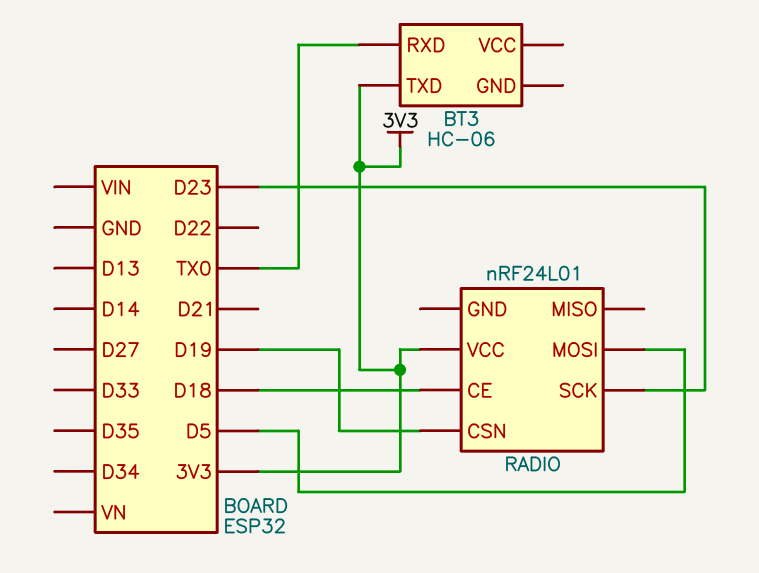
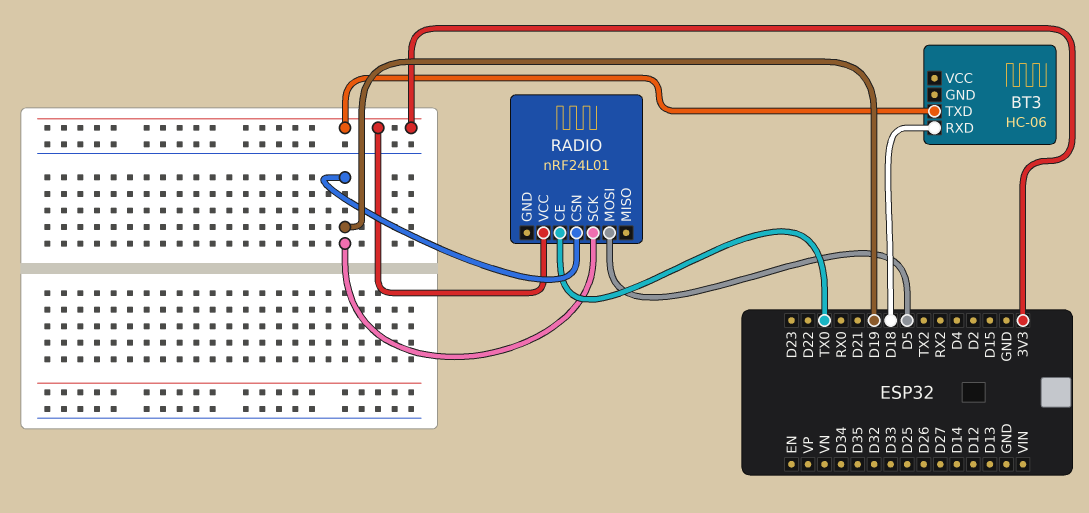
BT3 pin RXD: TX0 -> D18
RADIO pin CE: D18 -> TX0
RADIO pin SCK: D23 -> D19

